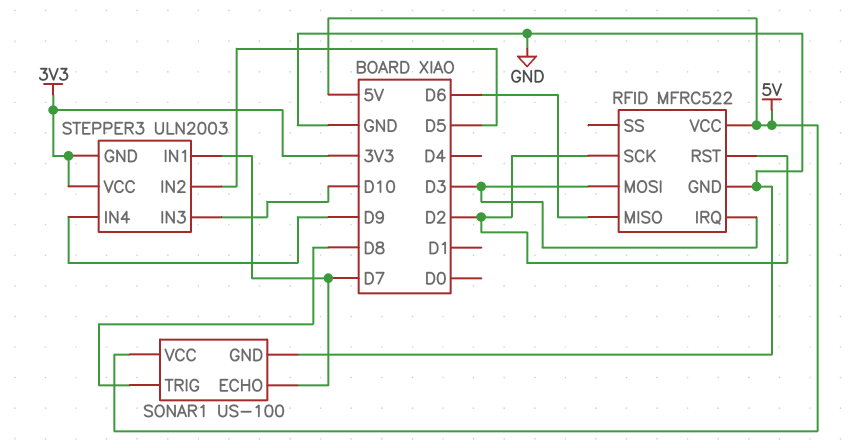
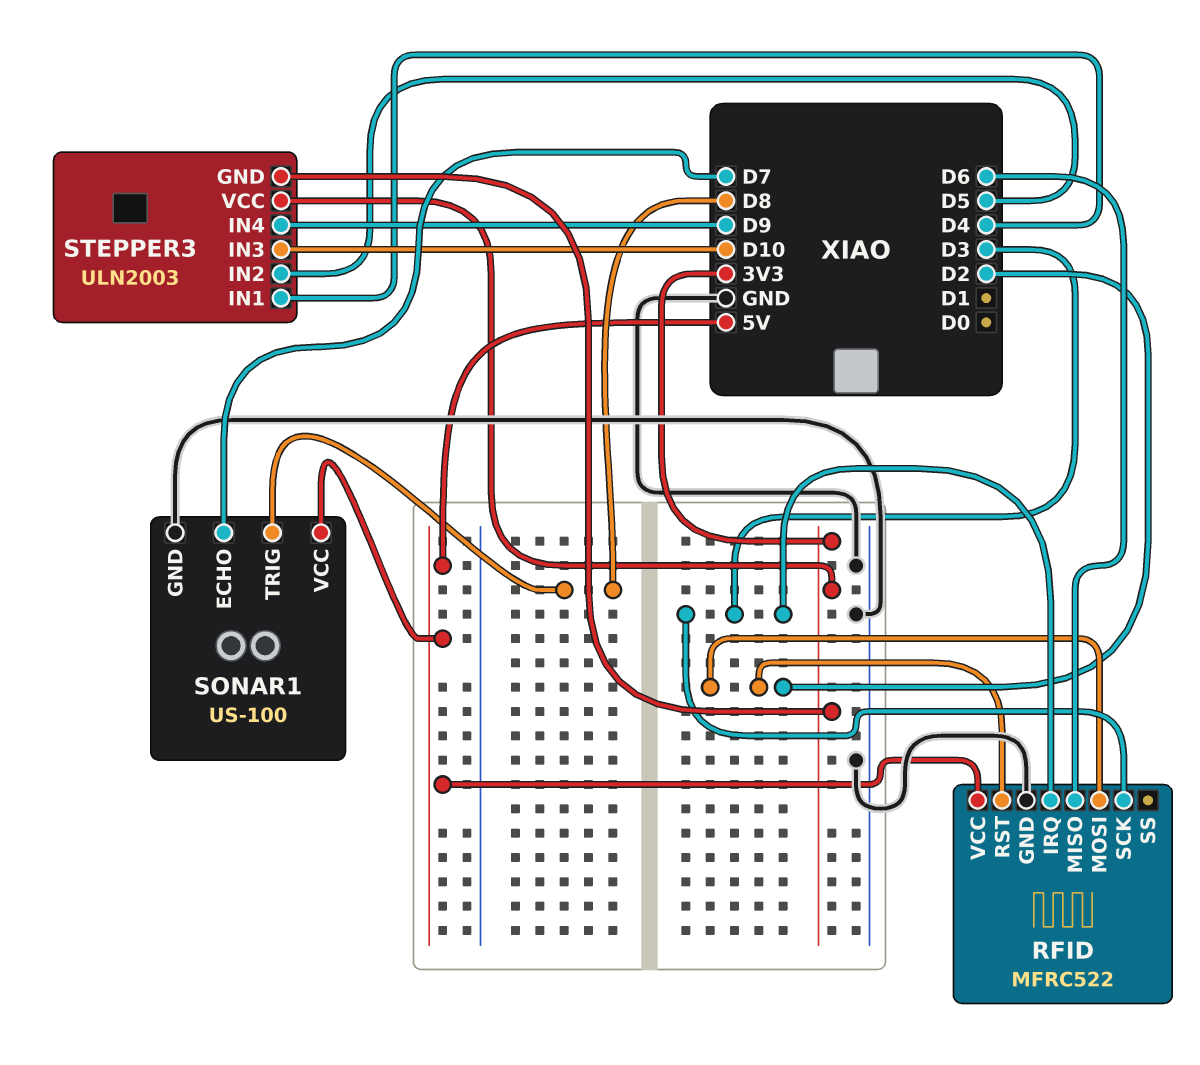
RFID pin MOSI: D3 -> D2
RFID pin SCK: D2 -> D3
STEPPER3 pin IN1: D7 -> D4

